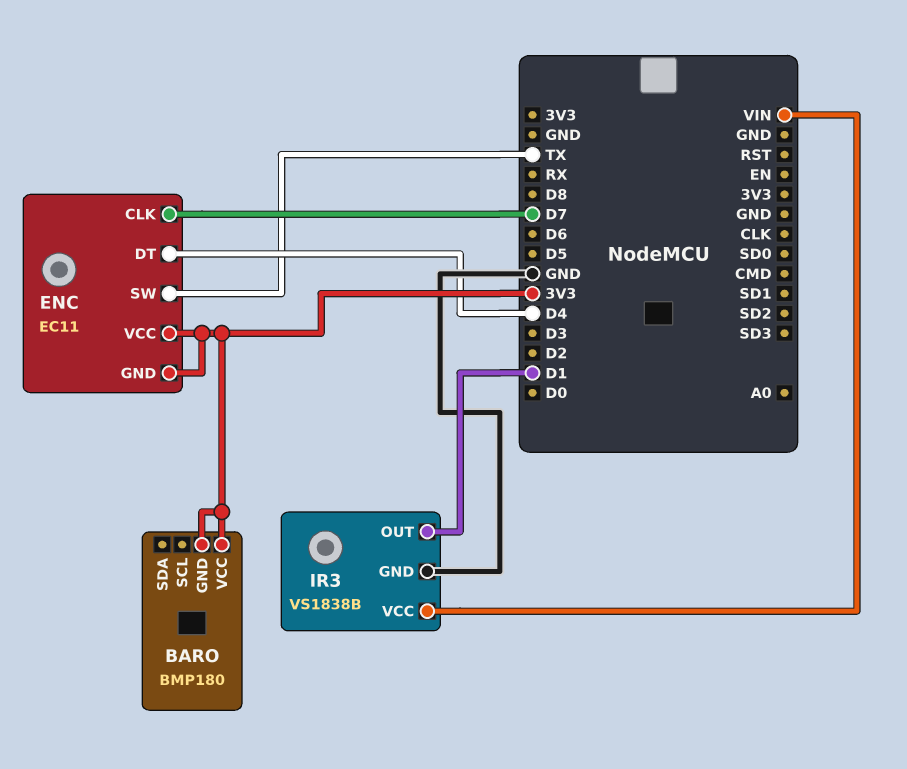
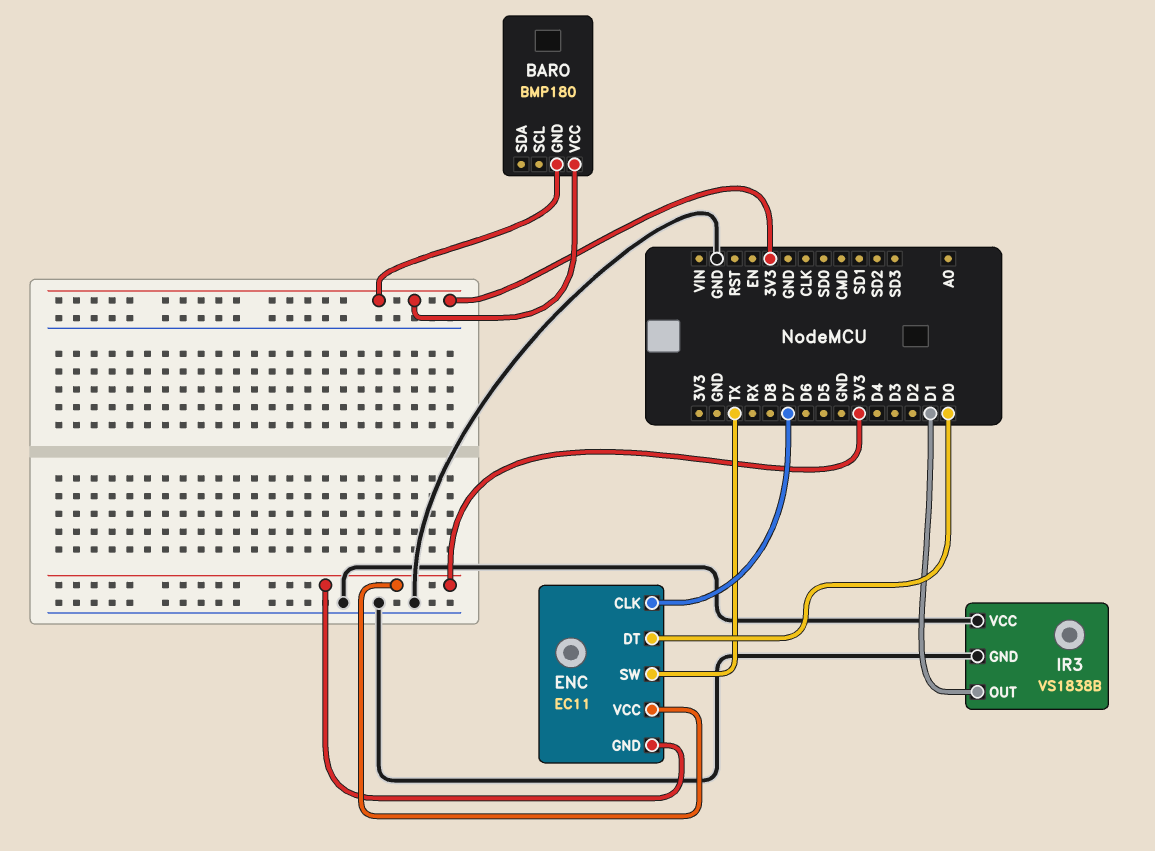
ENC pin DT: D4 -> D0
IR3 pin VCC: VIN -> GND

